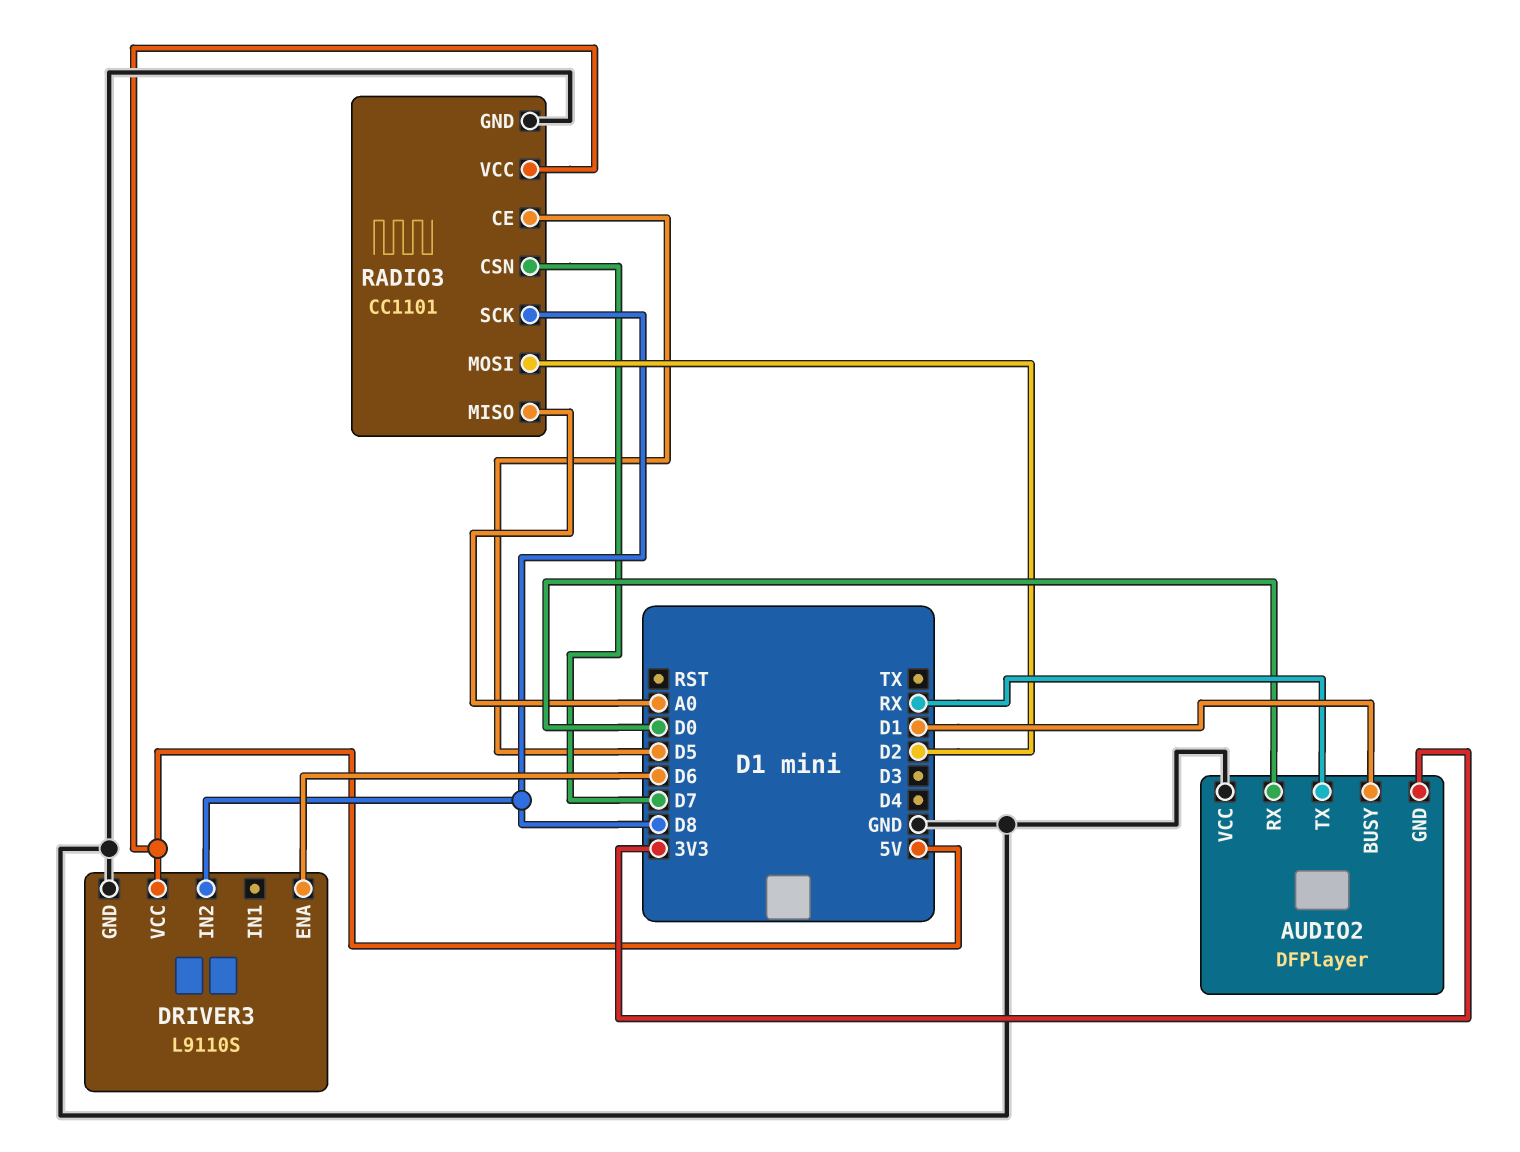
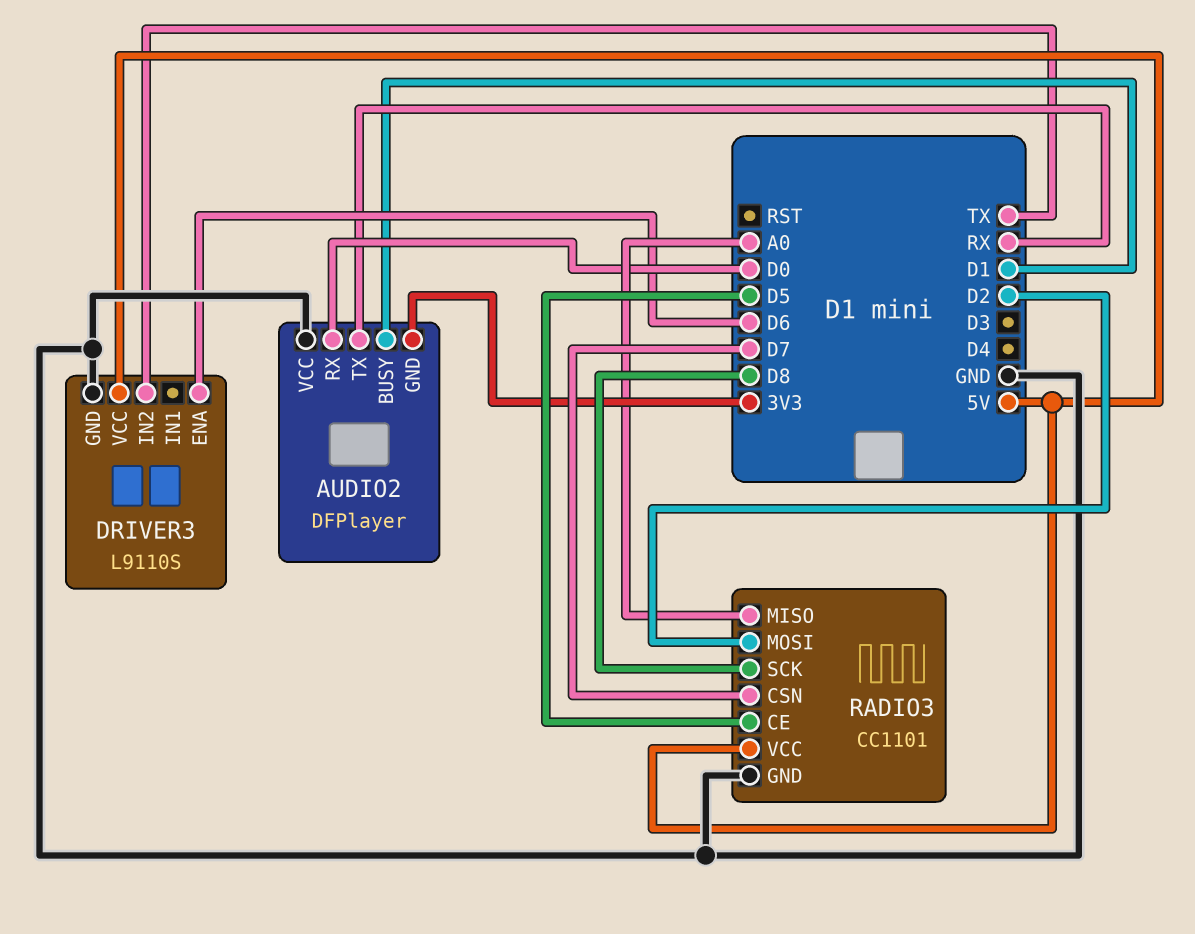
DRIVER3 pin IN2: D8 -> TX

